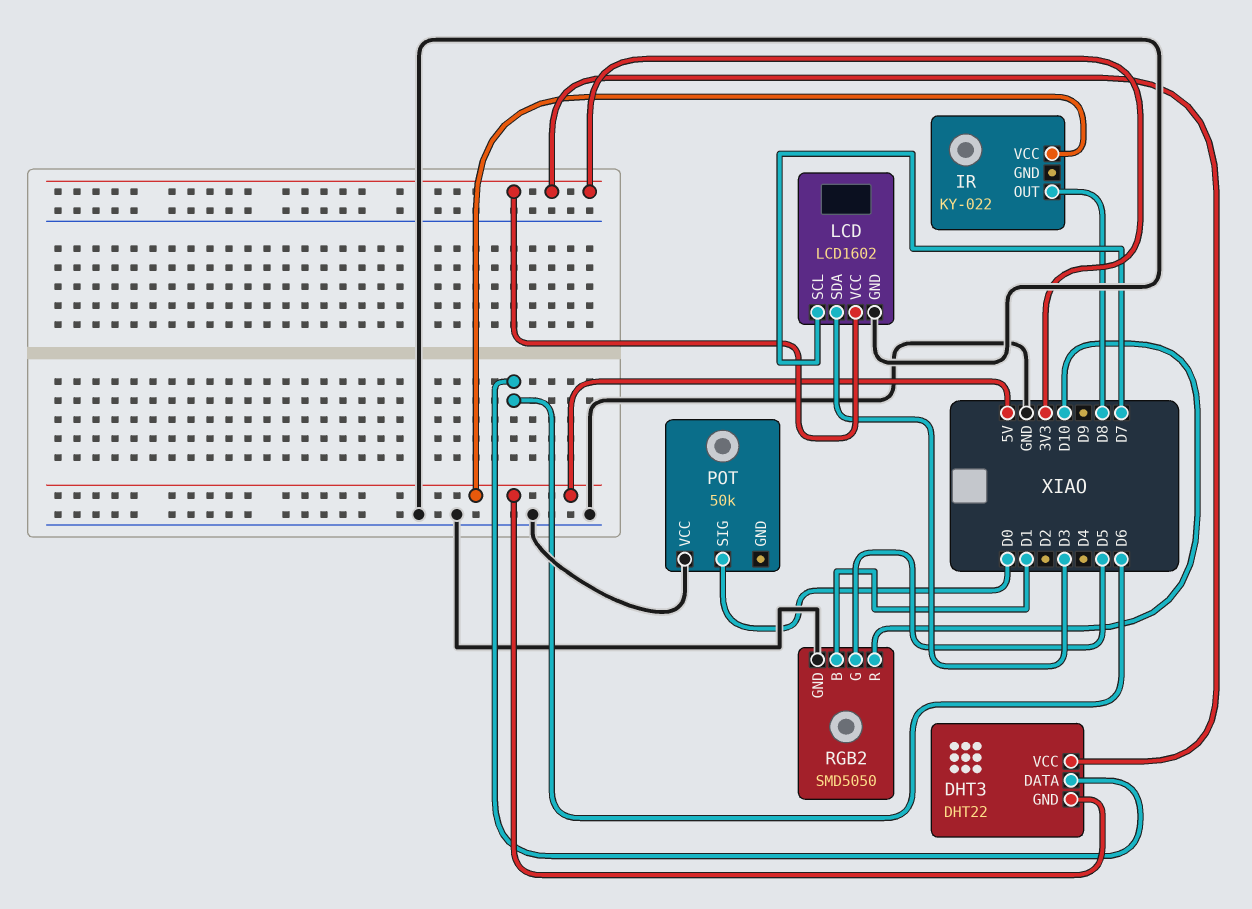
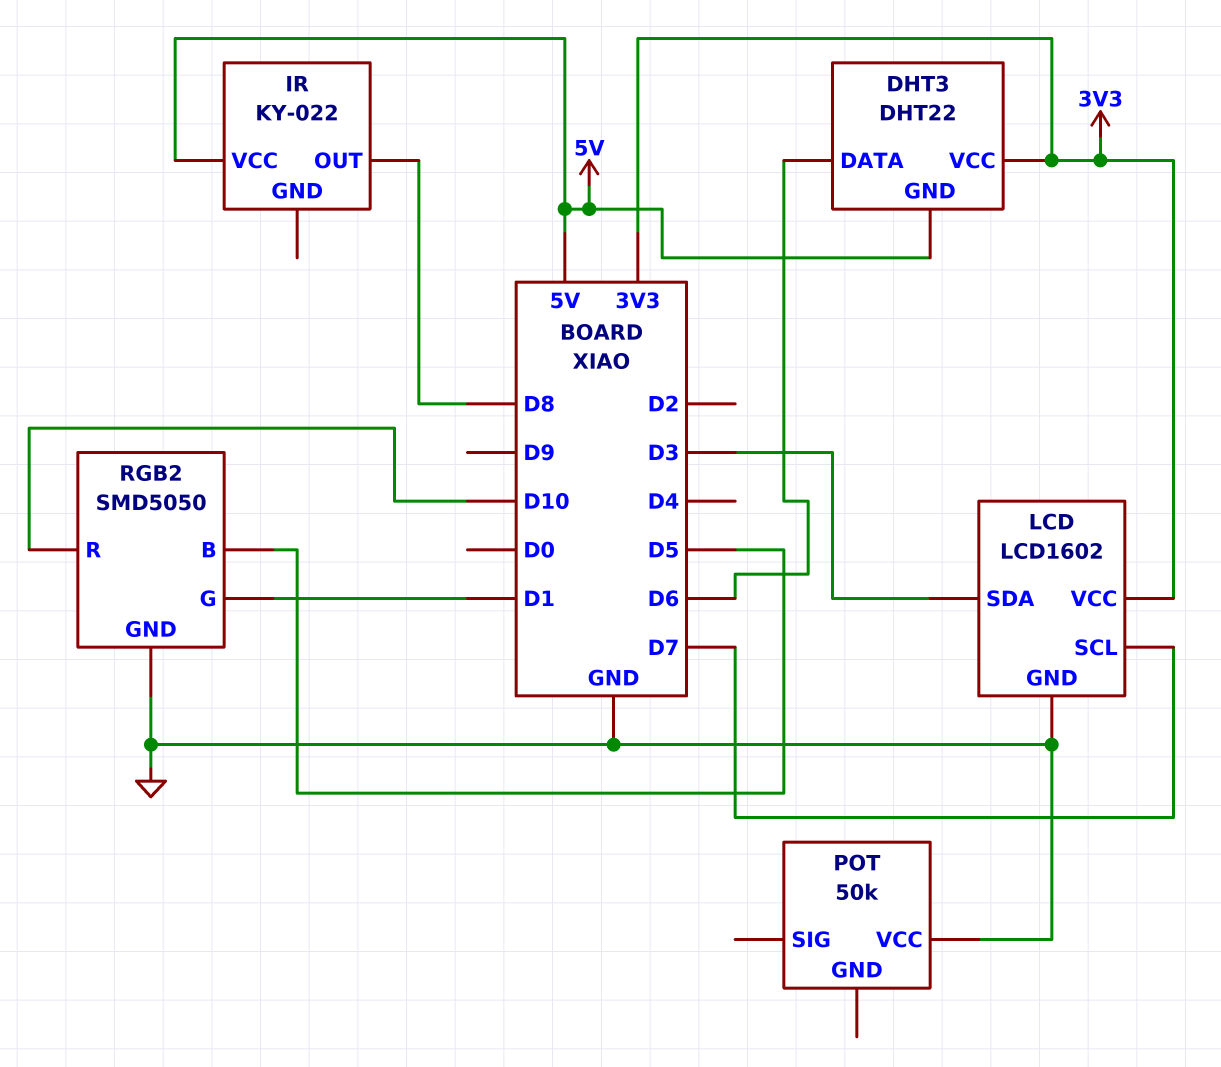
POT pin SIG: D0 -> none
RGB2 pin B: D1 -> D5
RGB2 pin G: D5 -> D1

